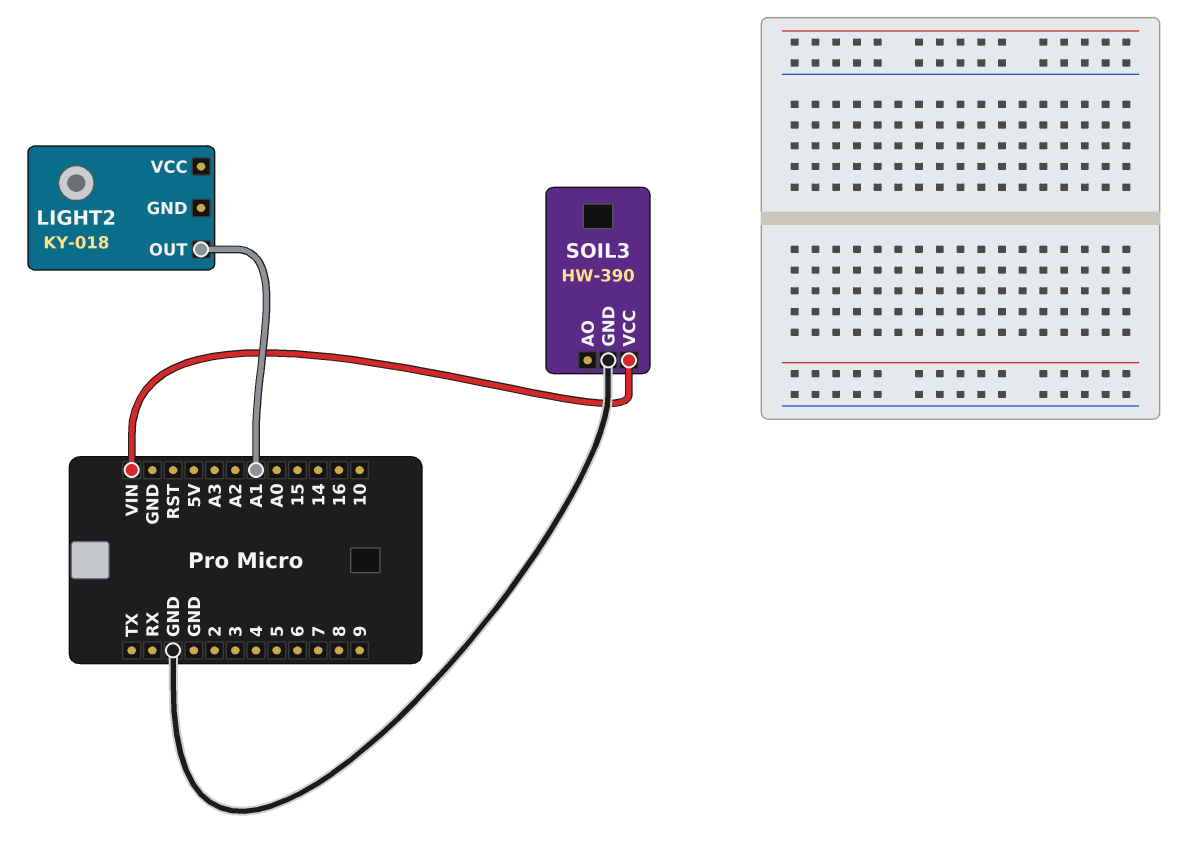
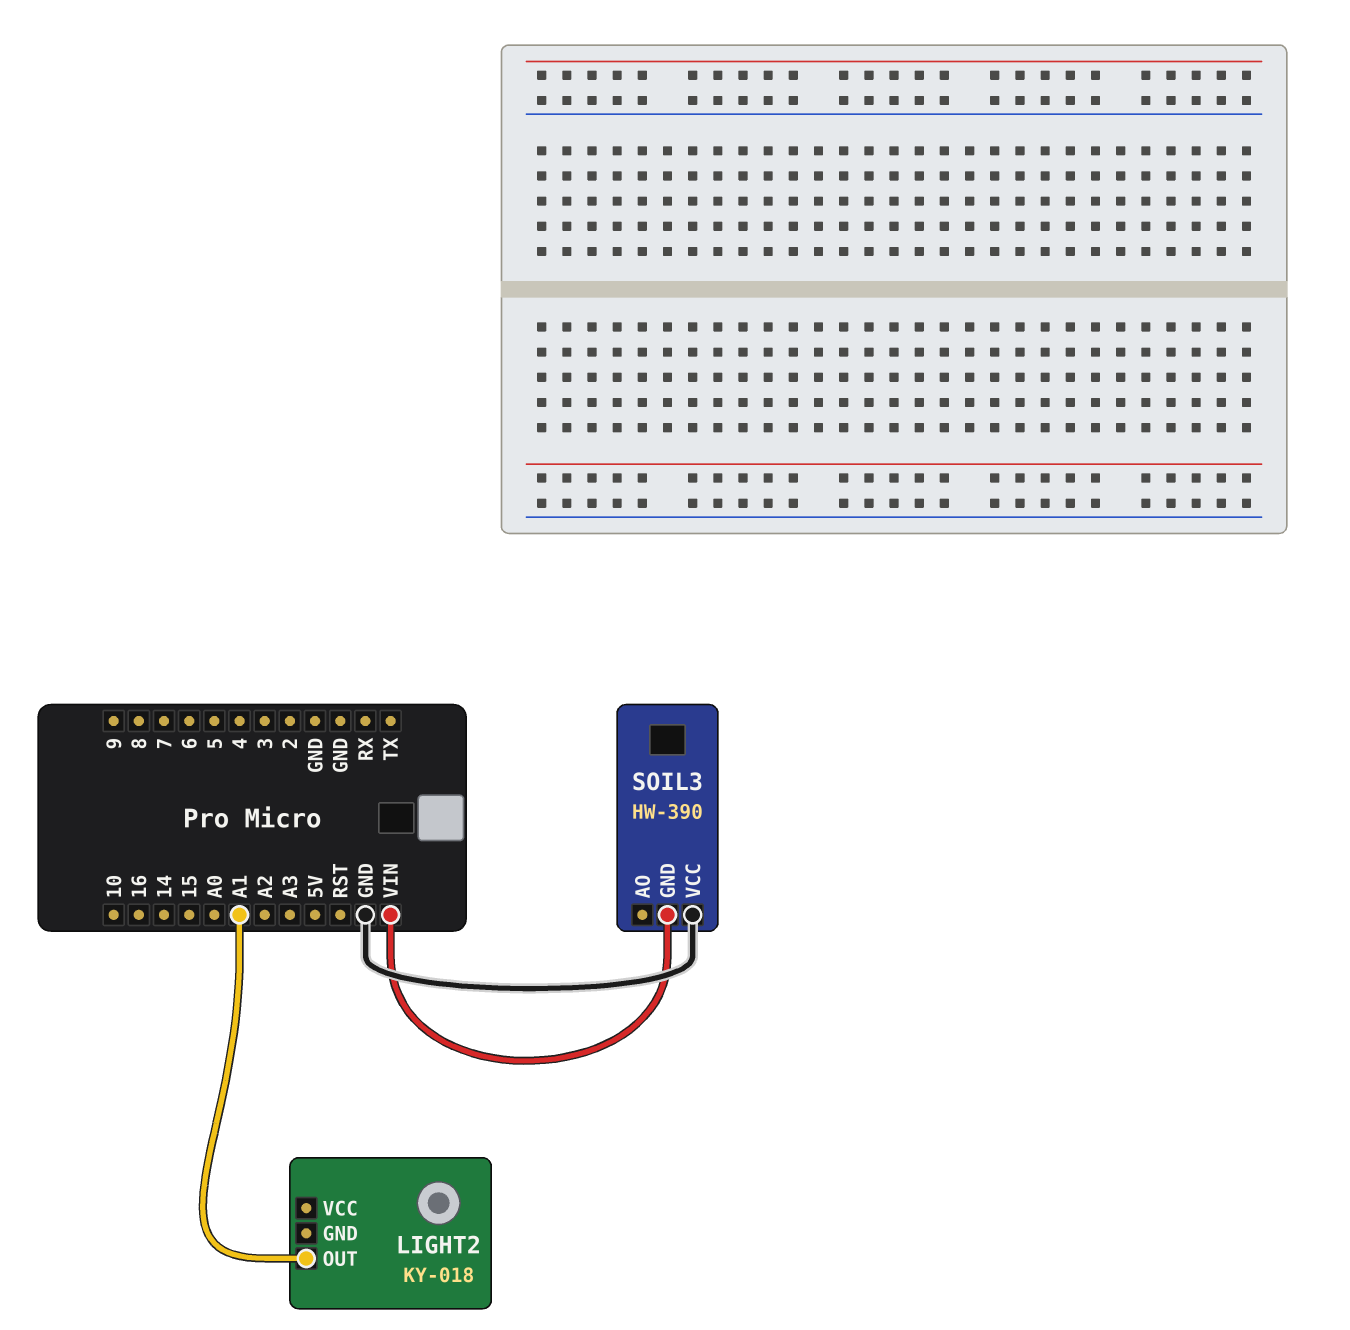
SOIL3 pin GND: GND -> VIN
SOIL3 pin VCC: VIN -> GND

